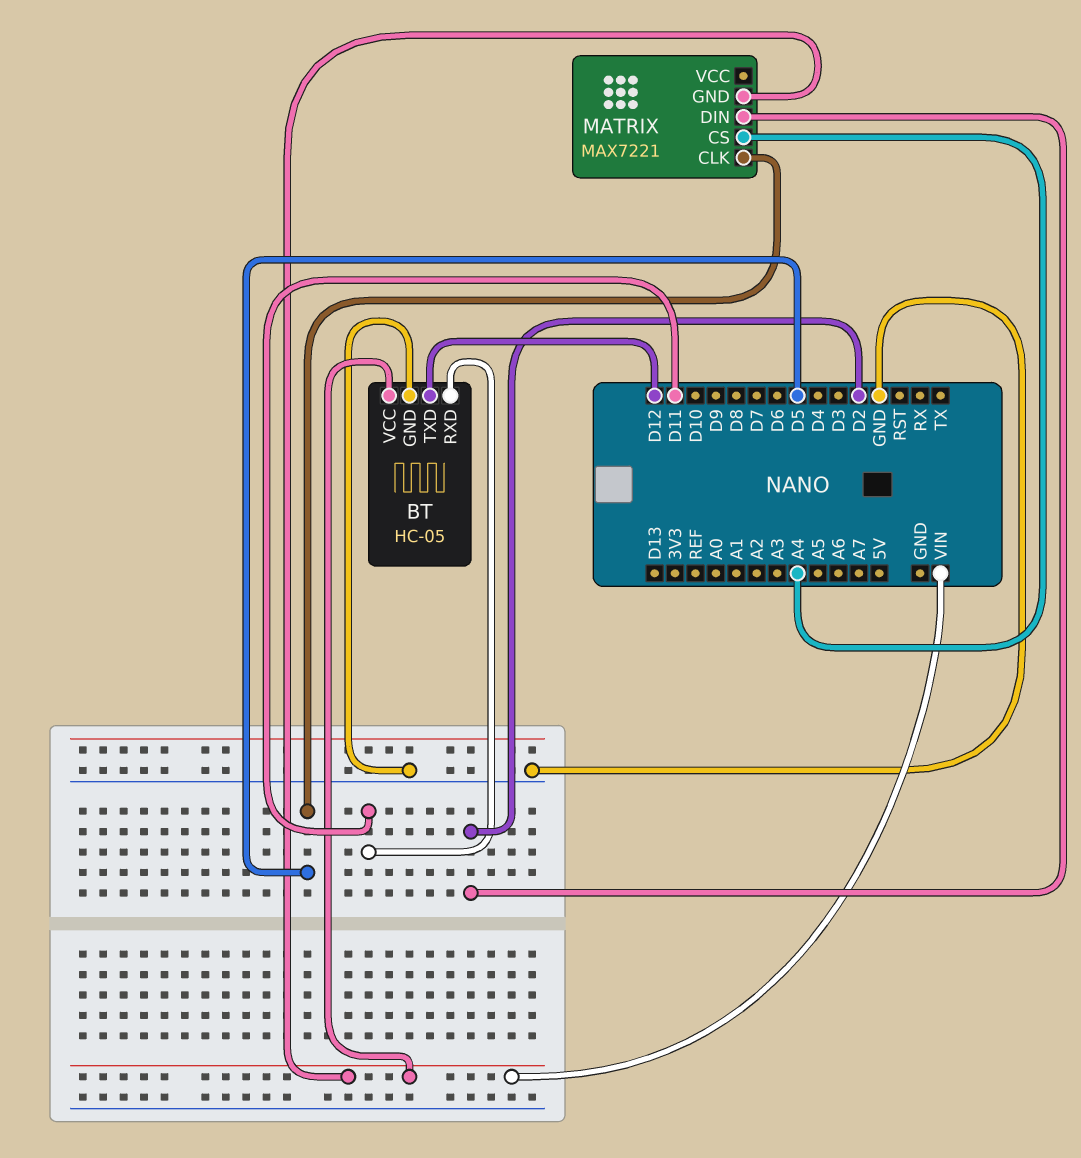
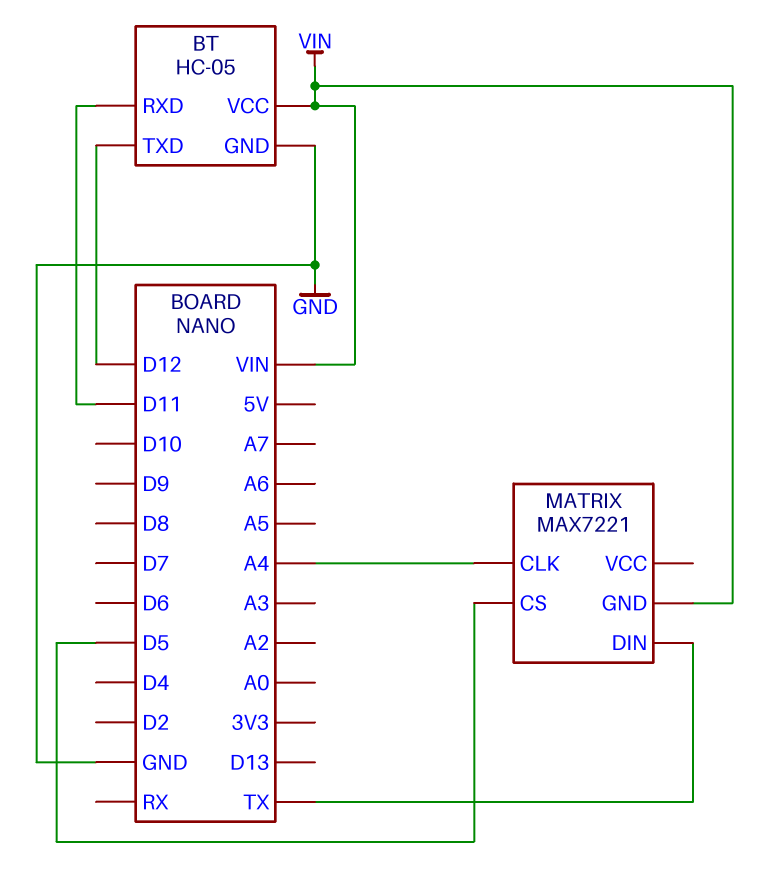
MATRIX pin CLK: D5 -> A4
MATRIX pin CS: A4 -> D5
MATRIX pin DIN: D2 -> TX

